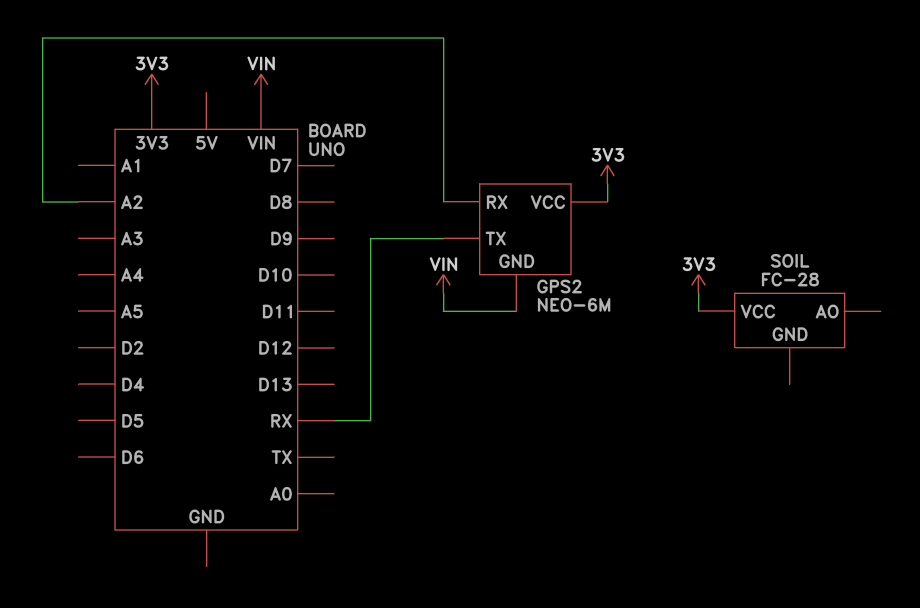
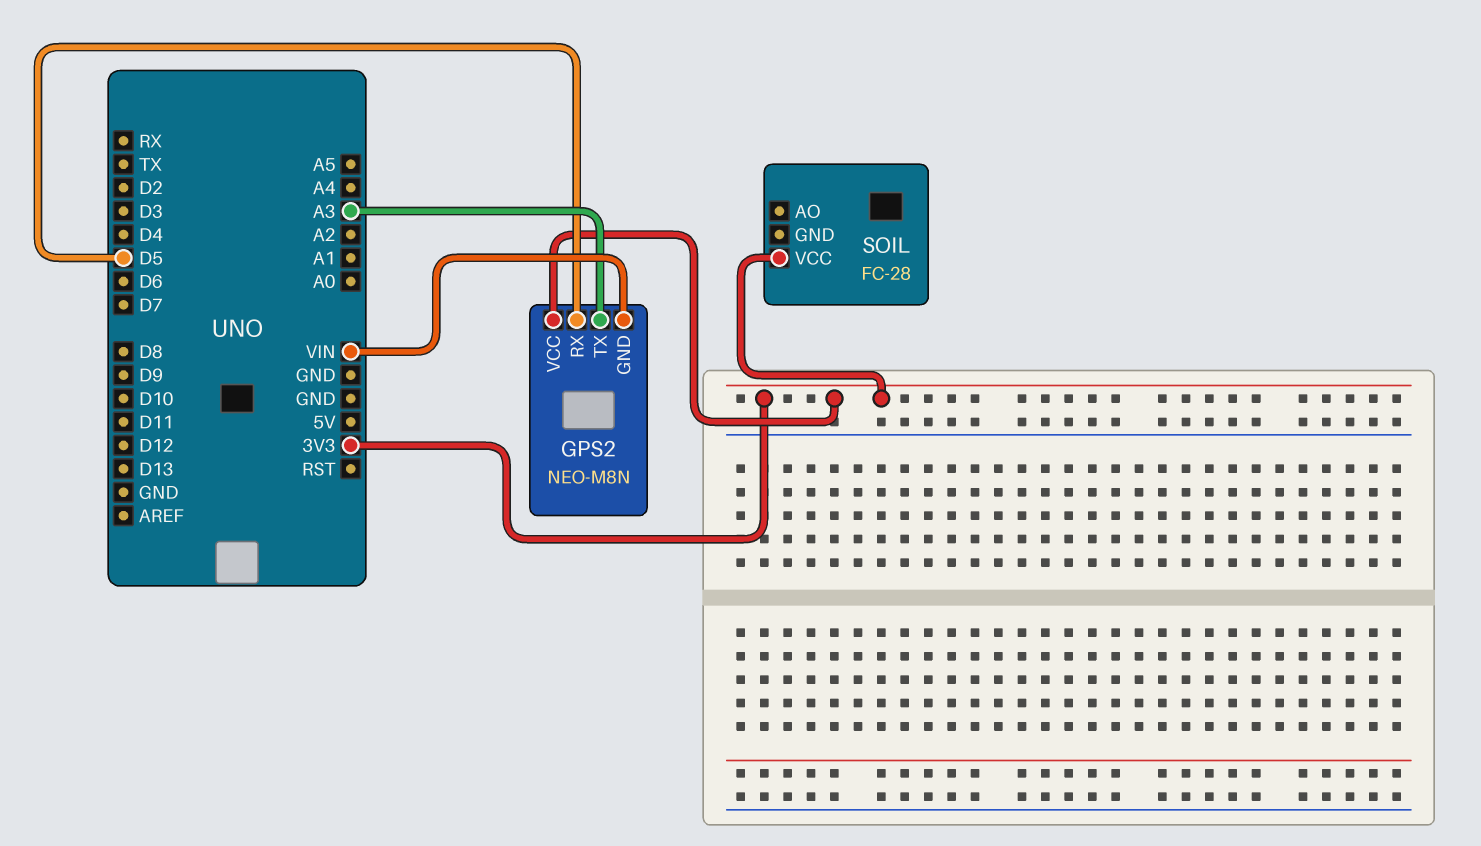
GPS2: NEO-6M -> NEO-M8N
GPS2 pin RX: A2 -> D5
GPS2 pin TX: RX -> A3

